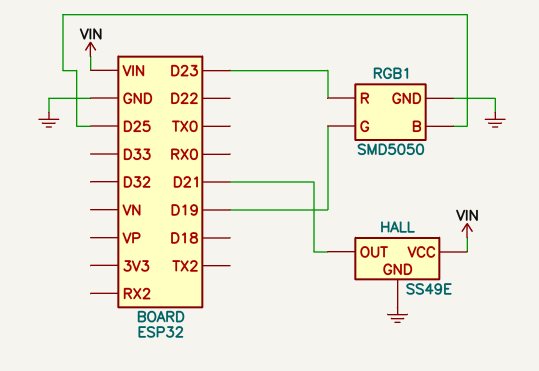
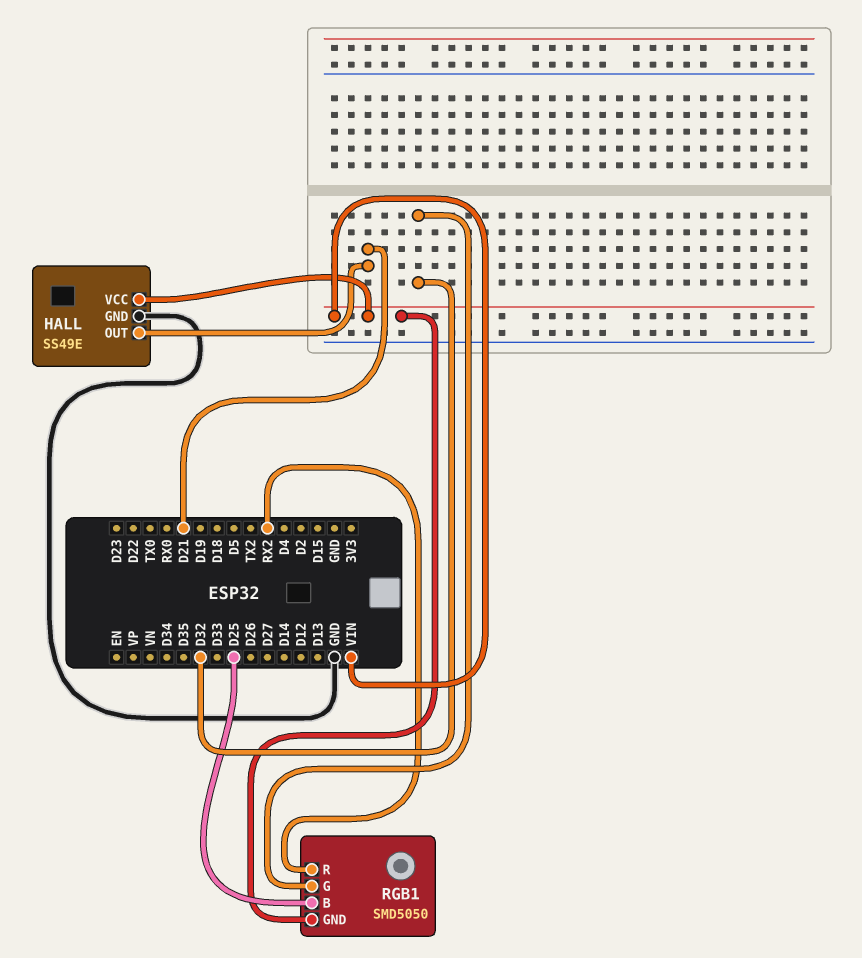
RGB1 pin G: D19 -> D32
RGB1 pin GND: GND -> VIN
RGB1 pin R: D23 -> RX2

